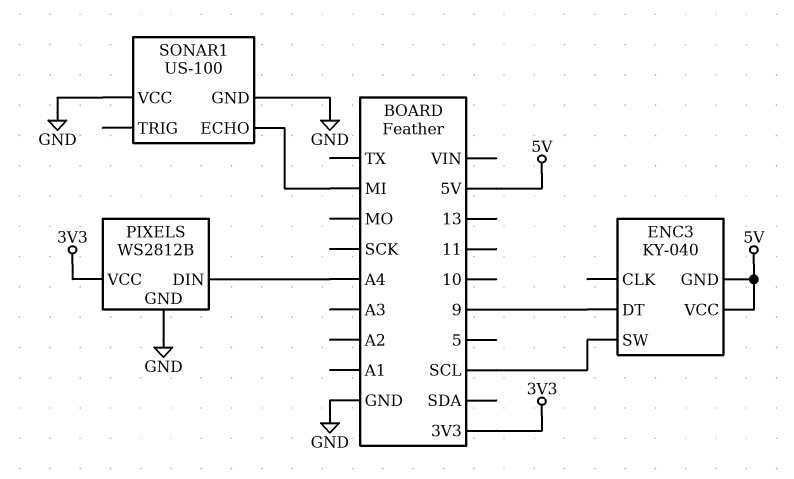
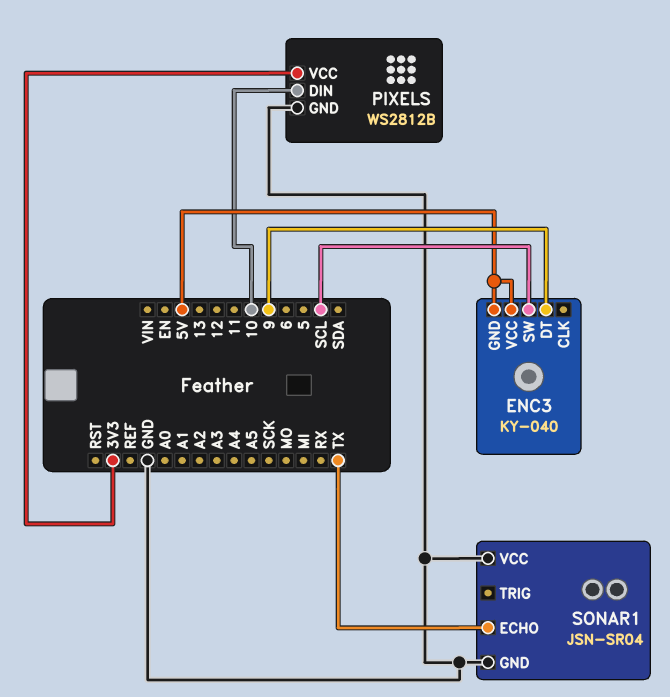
PIXELS pin DIN: A4 -> 10
SONAR1: US-100 -> JSN-SR04
SONAR1 pin ECHO: MI -> TX

